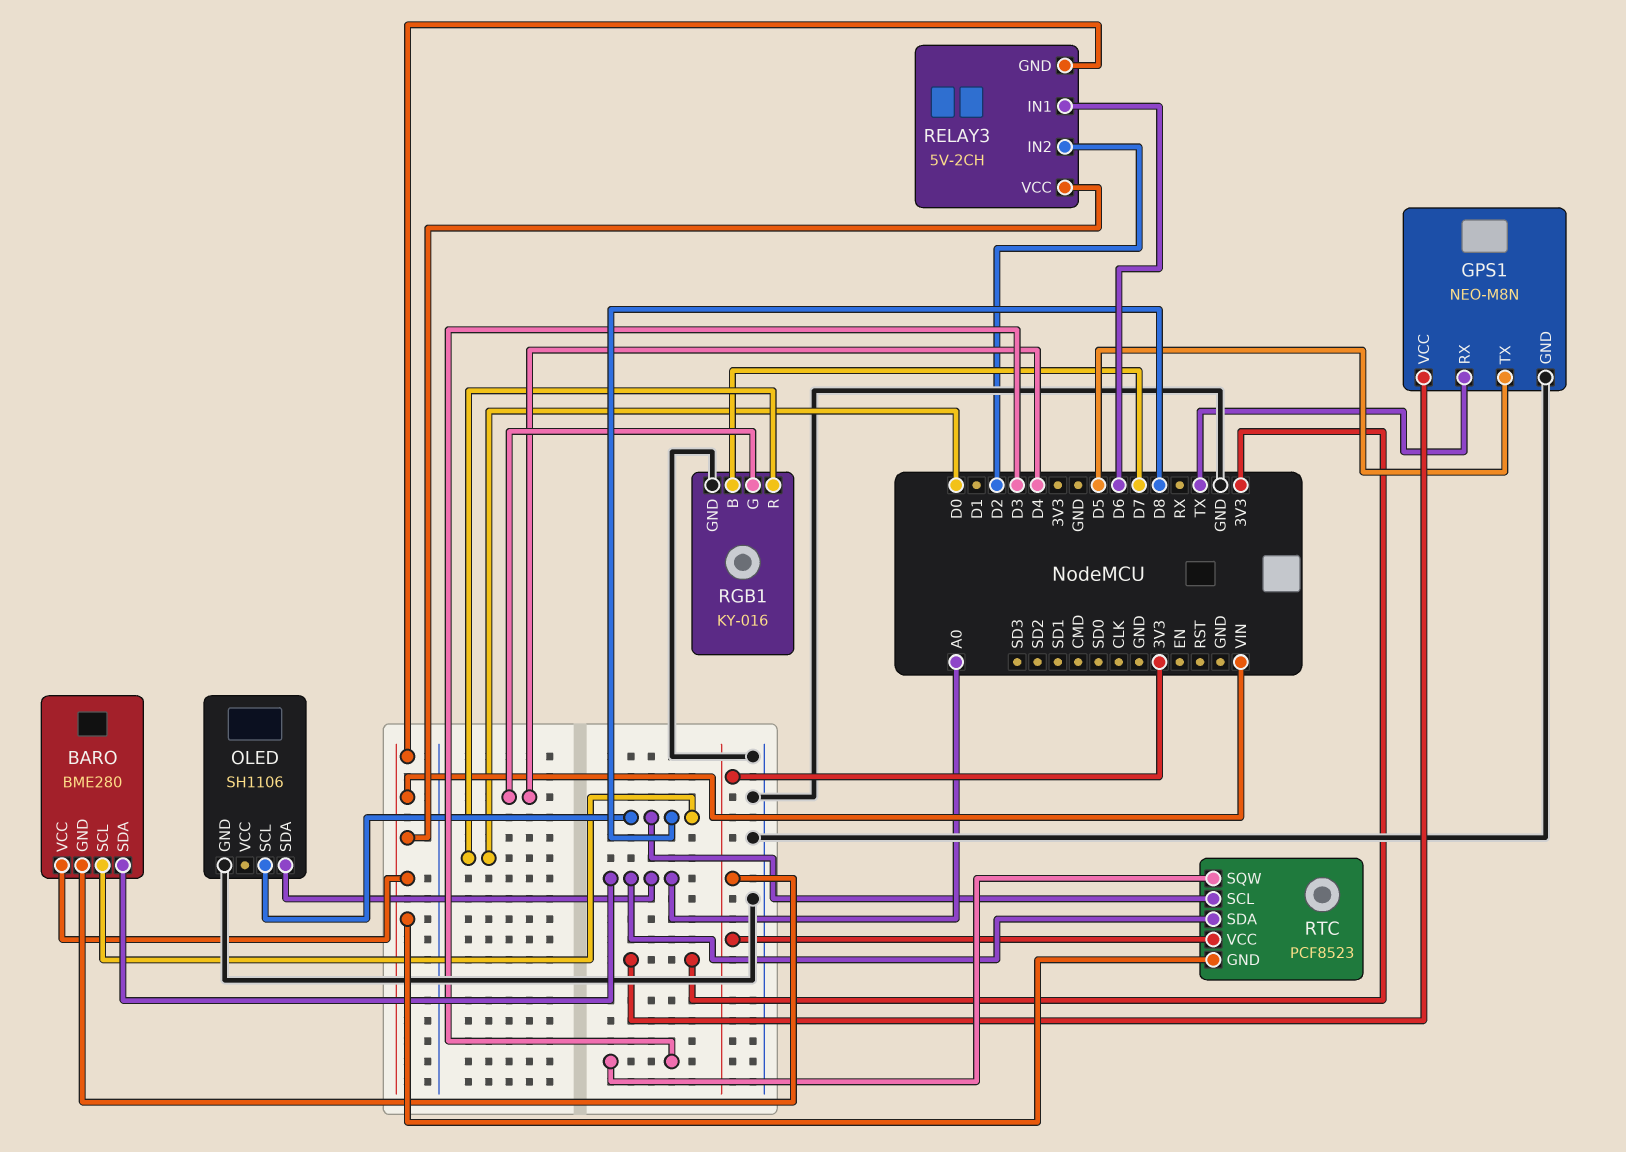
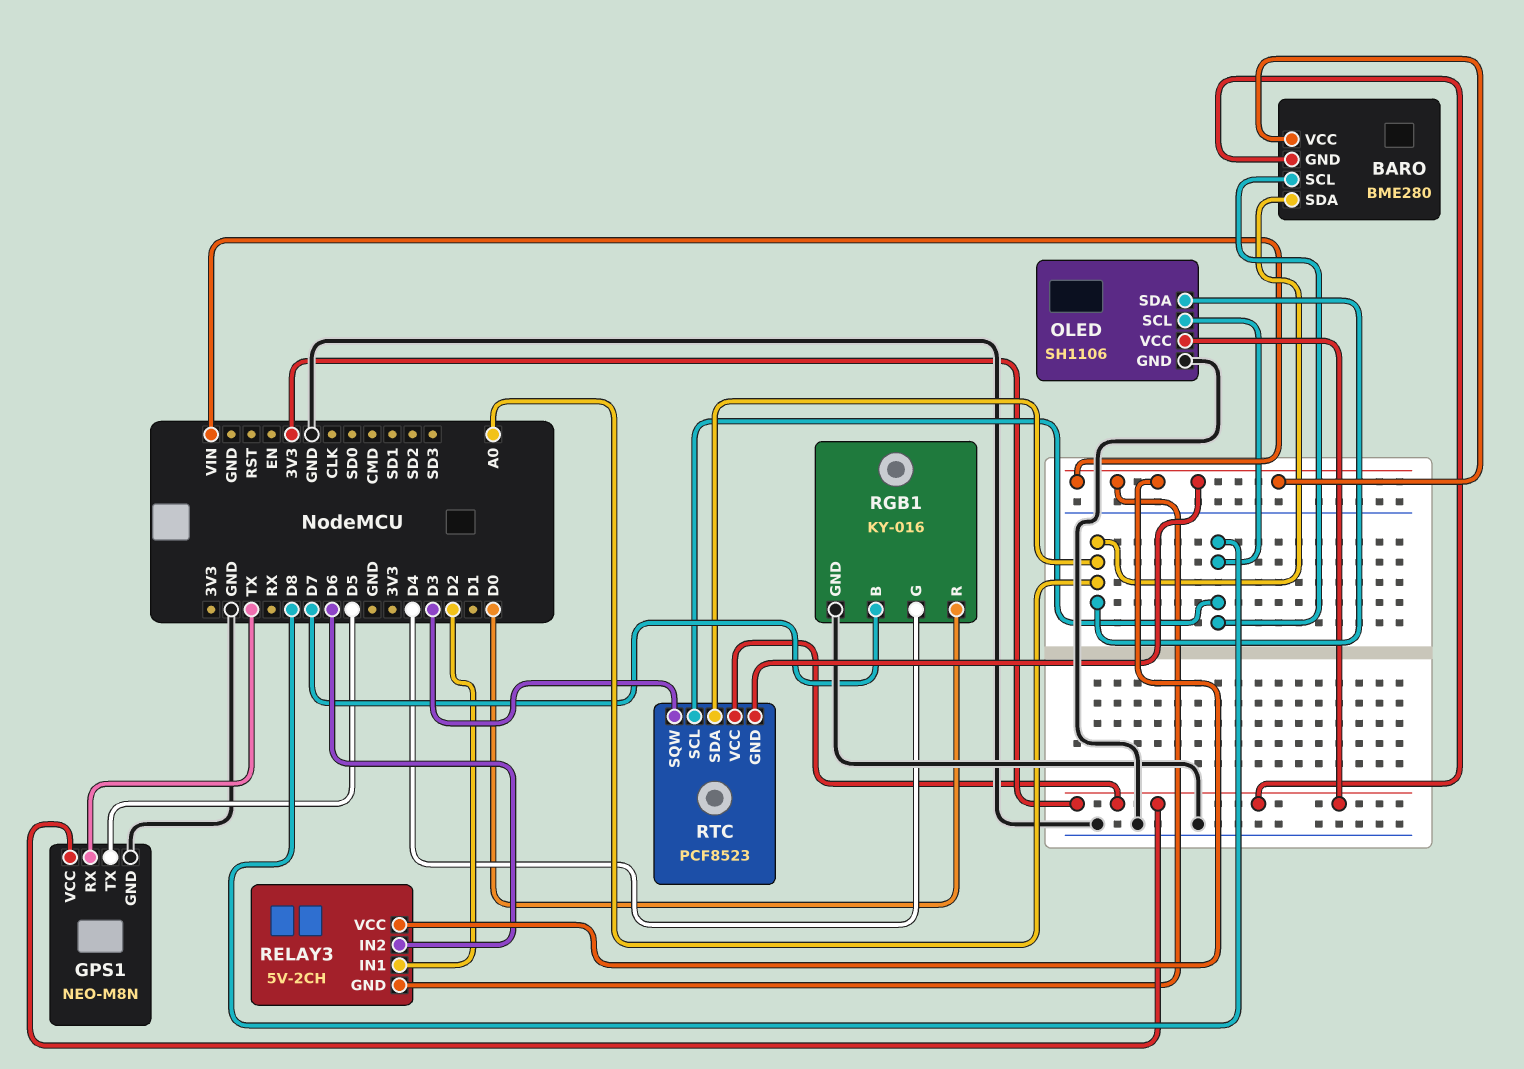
OLED pin VCC: none -> 3V3
RELAY3 pin IN1: D6 -> D2
RELAY3 pin IN2: D2 -> D6

